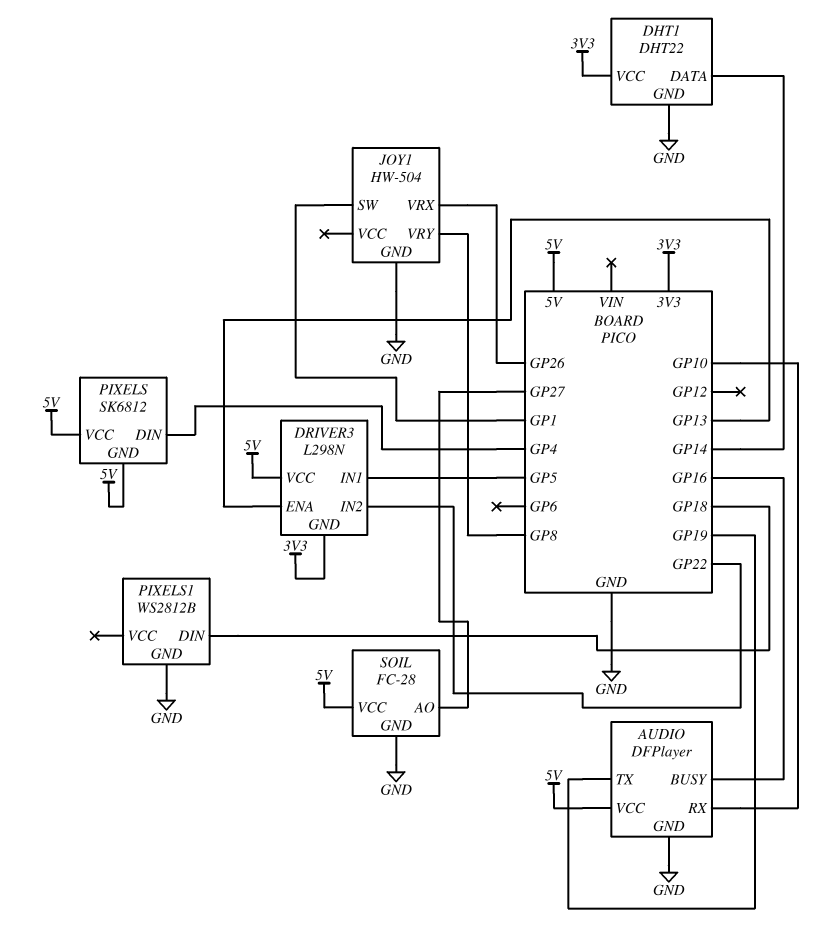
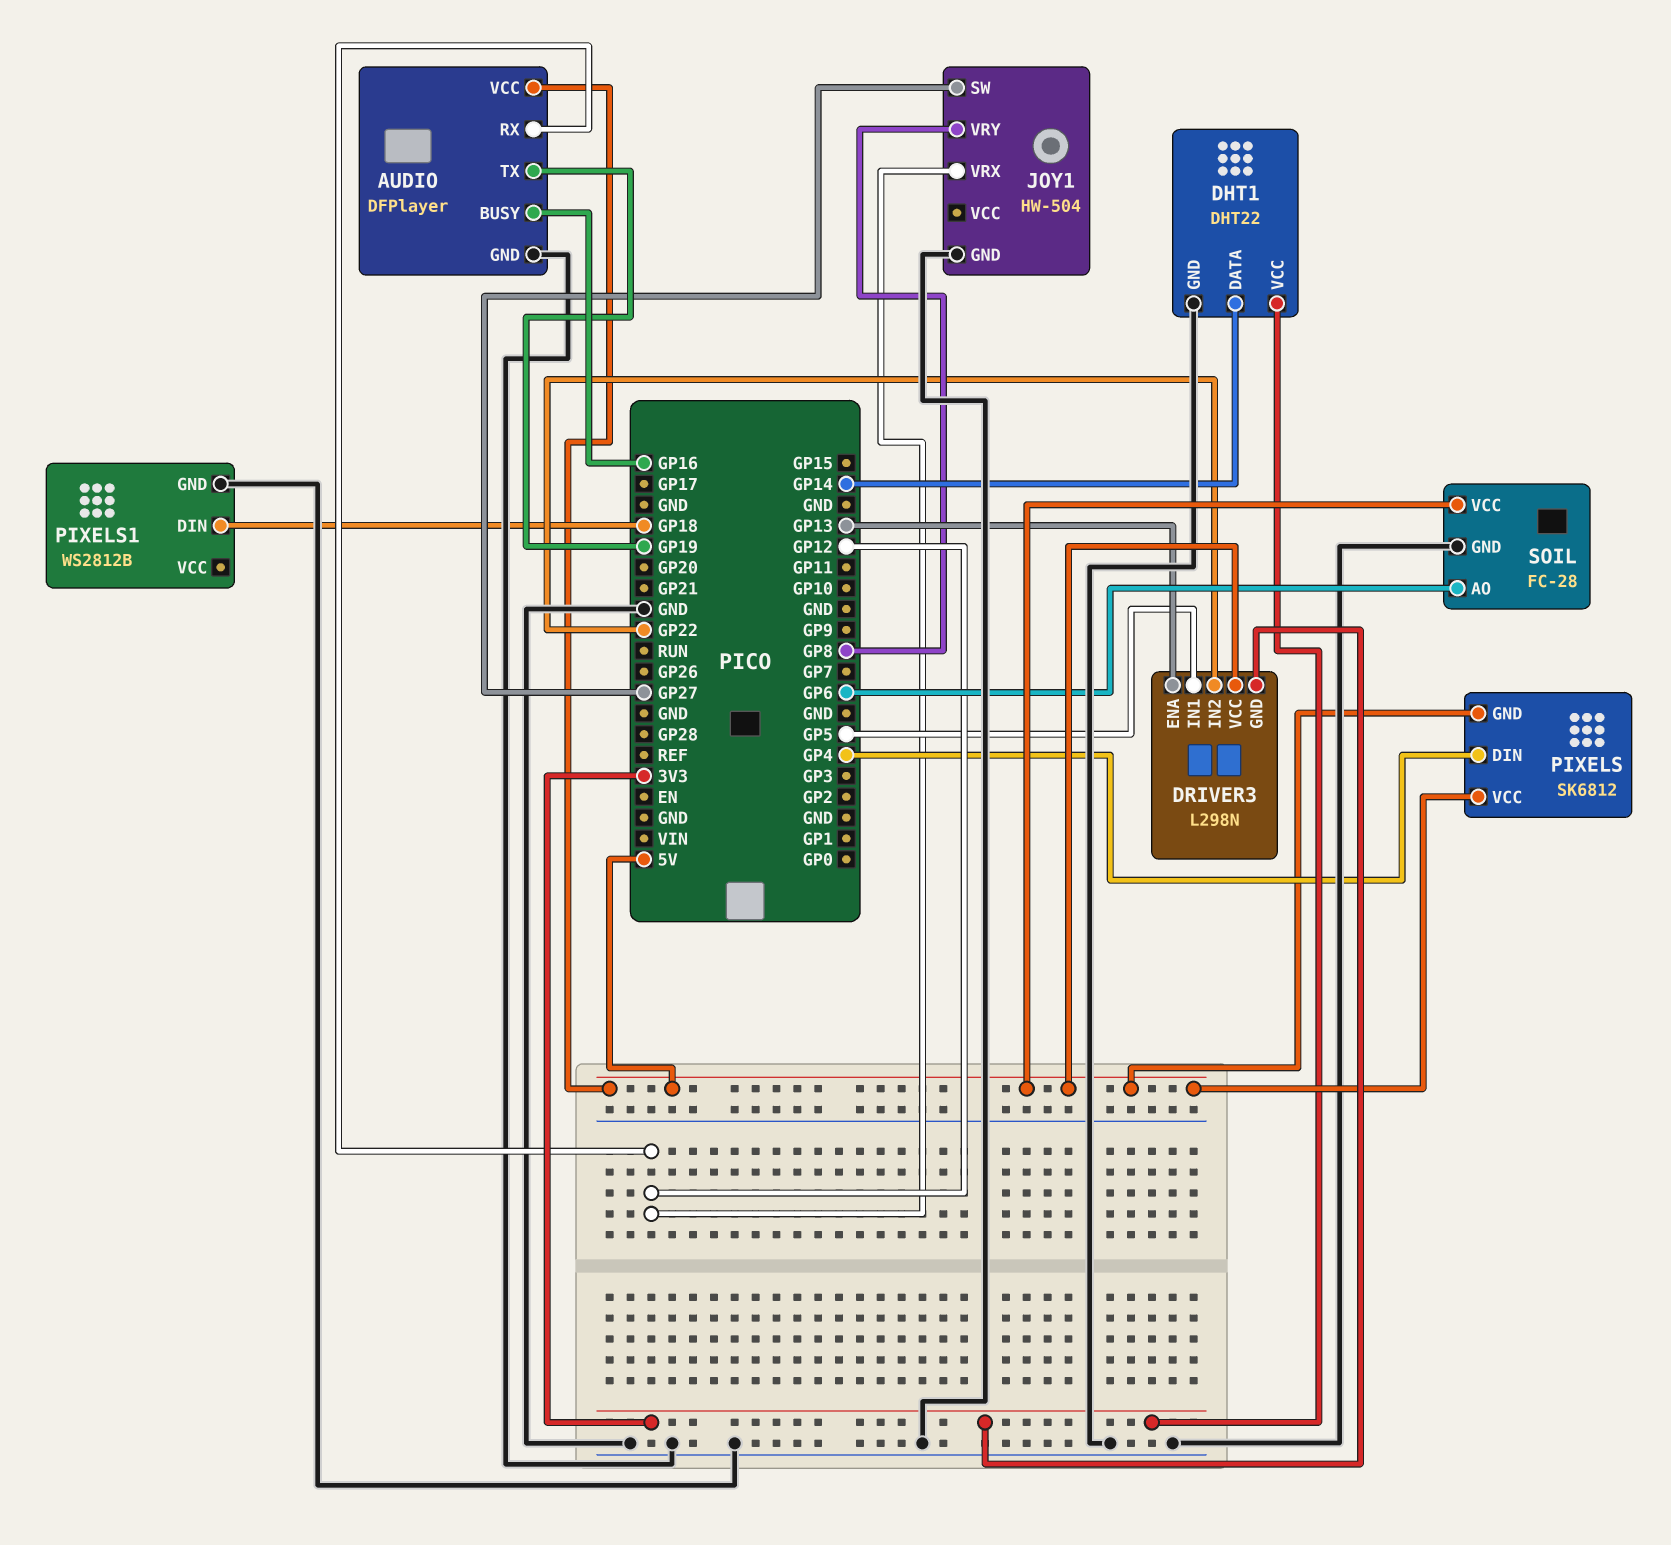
AUDIO pin RX: GP10 -> GP12
JOY1 pin SW: GP1 -> GP27
JOY1 pin VRX: GP26 -> GP12
SOIL pin AO: GP27 -> GP6

